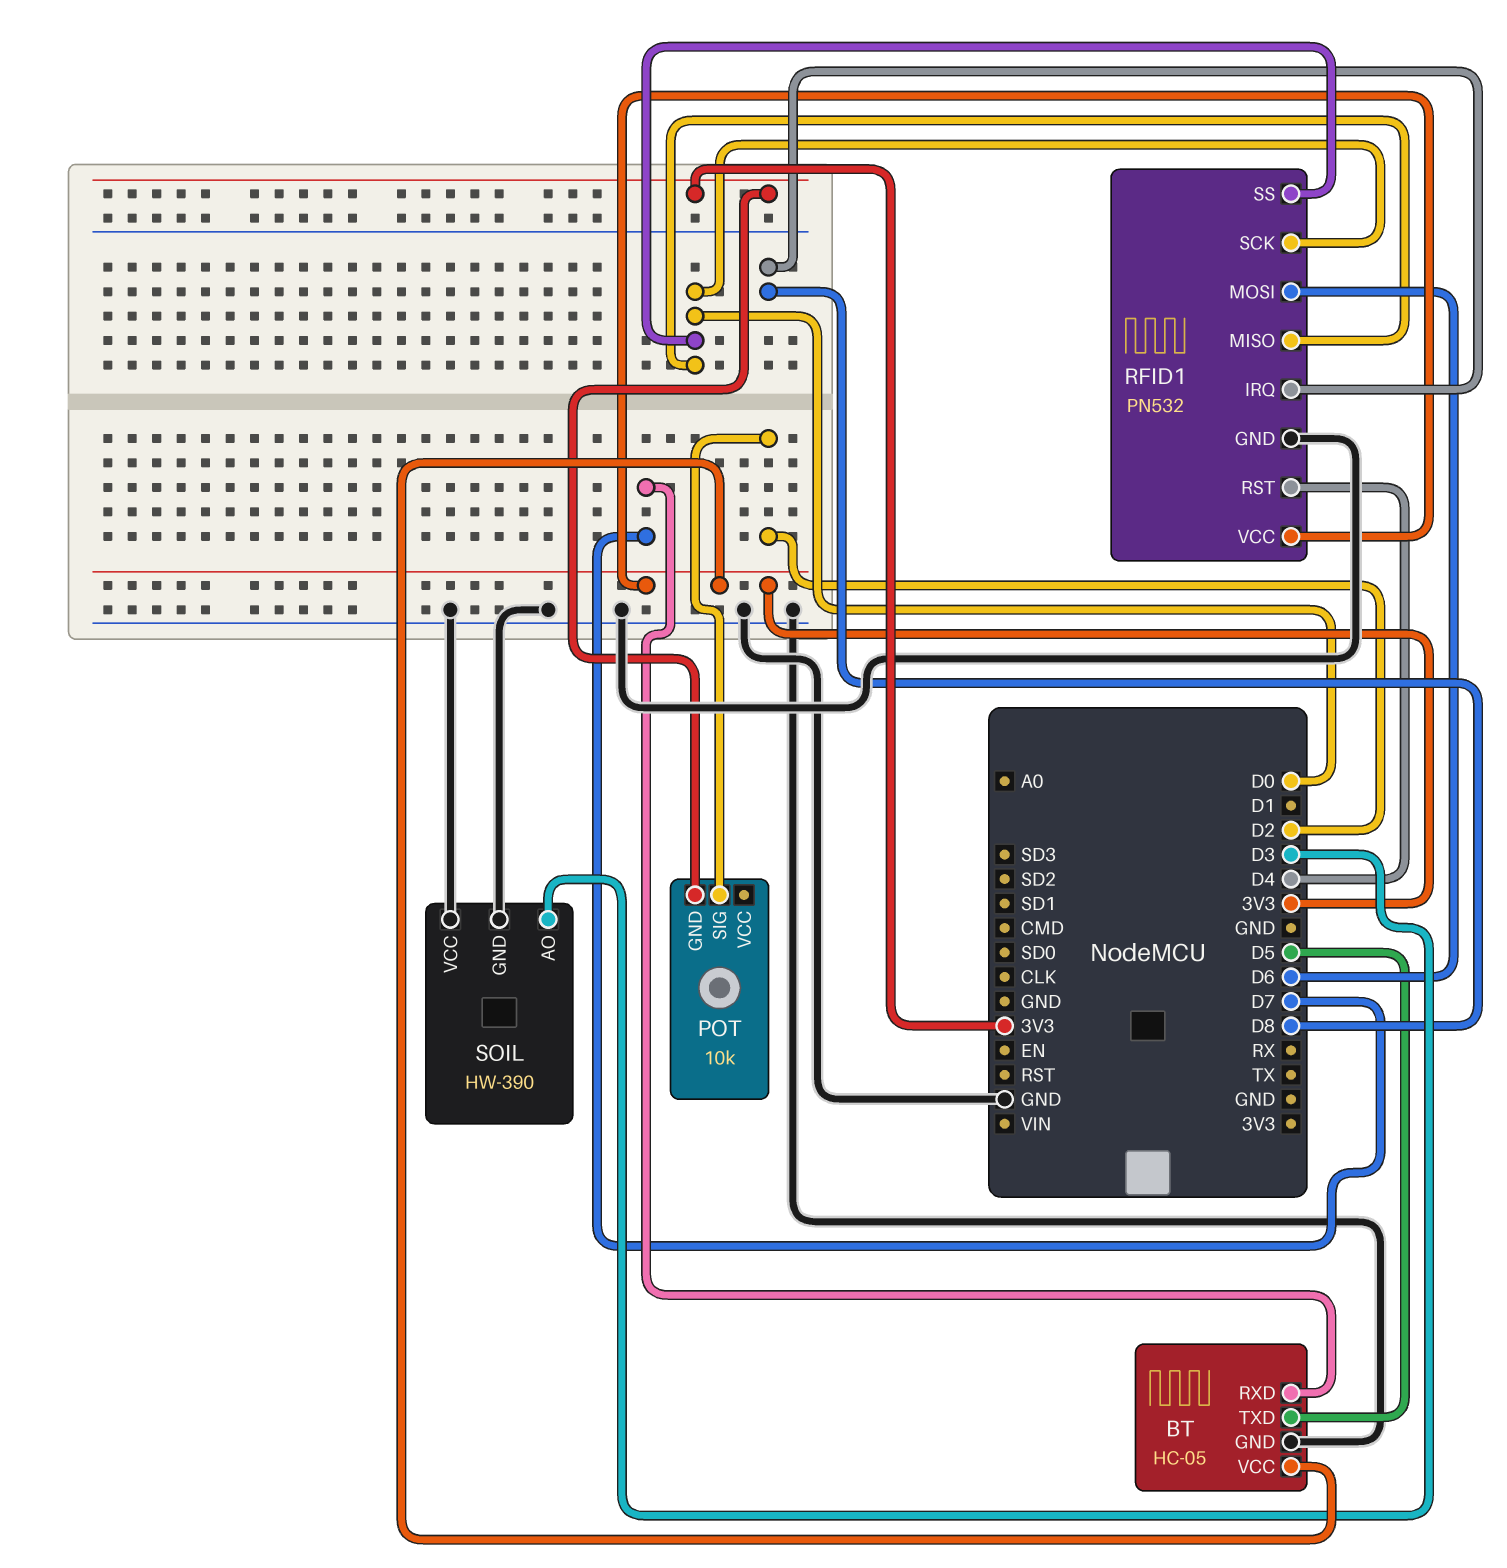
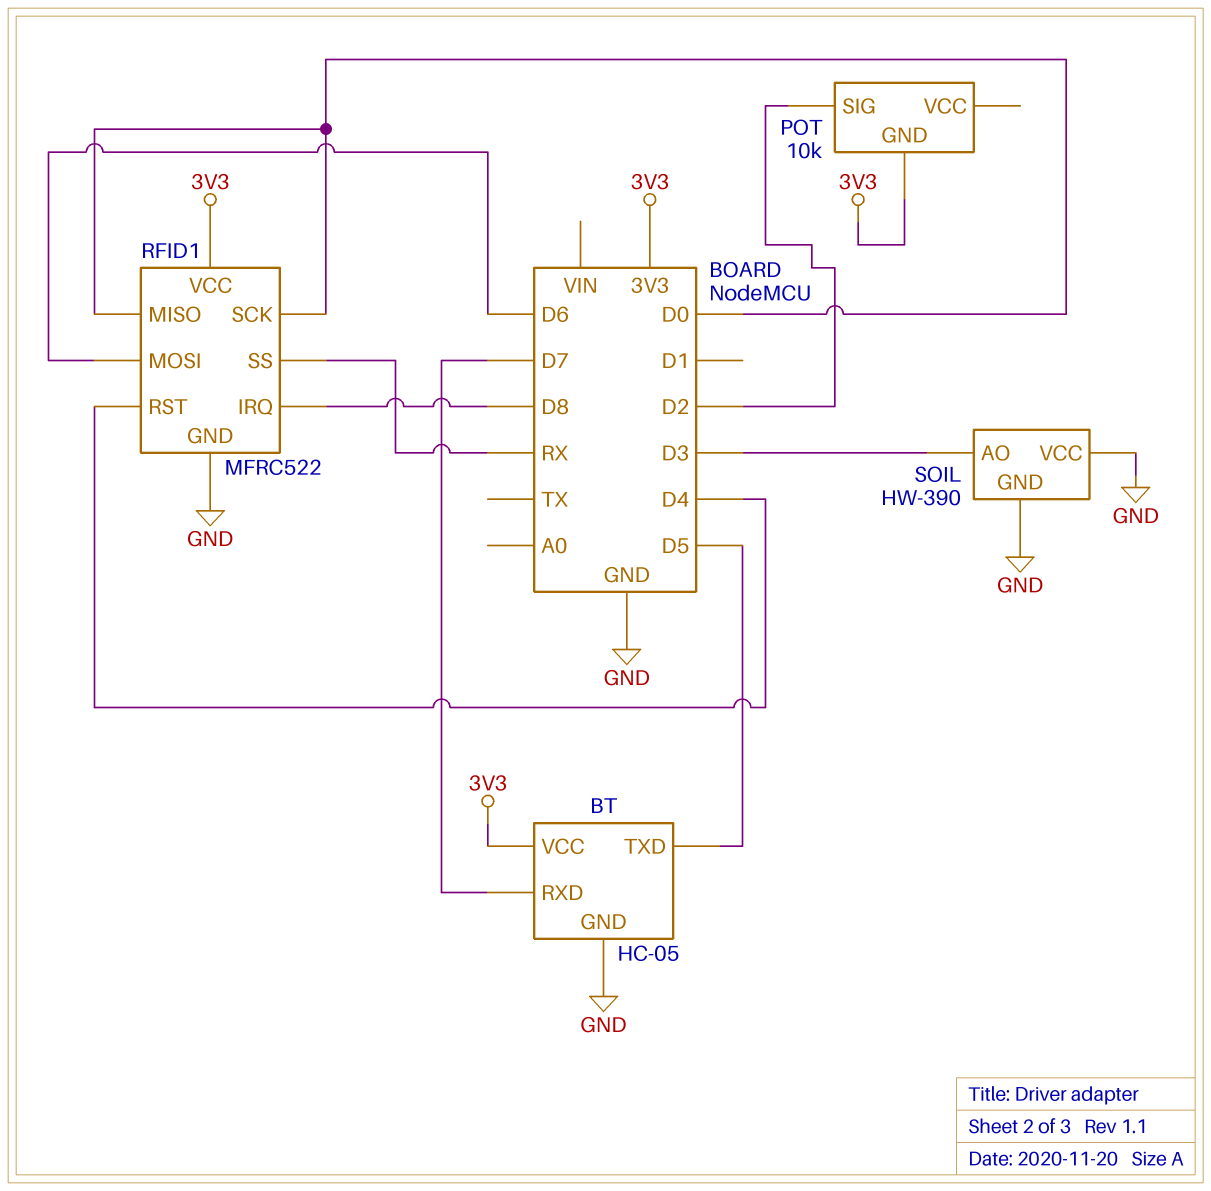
RFID1: PN532 -> MFRC522
RFID1 pin SS: D0 -> RX

